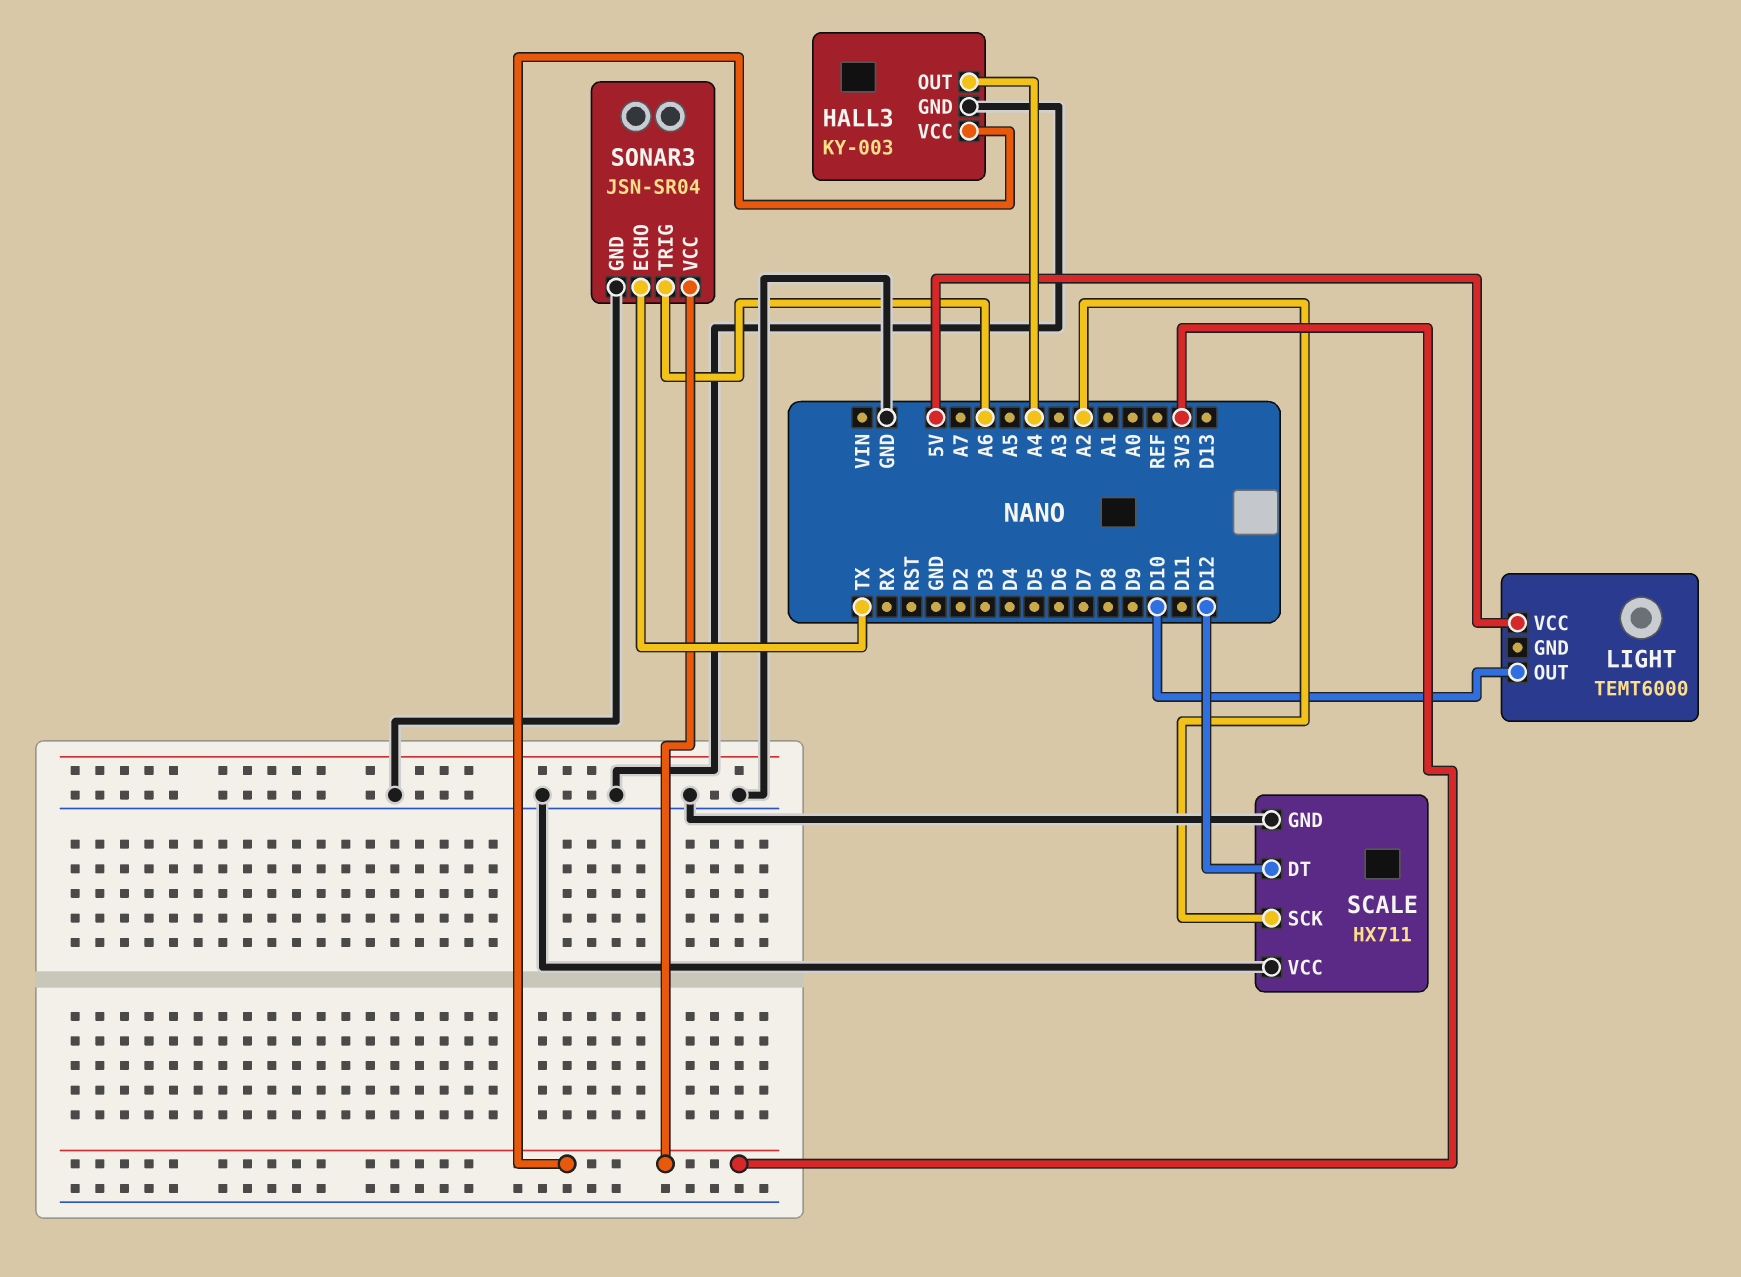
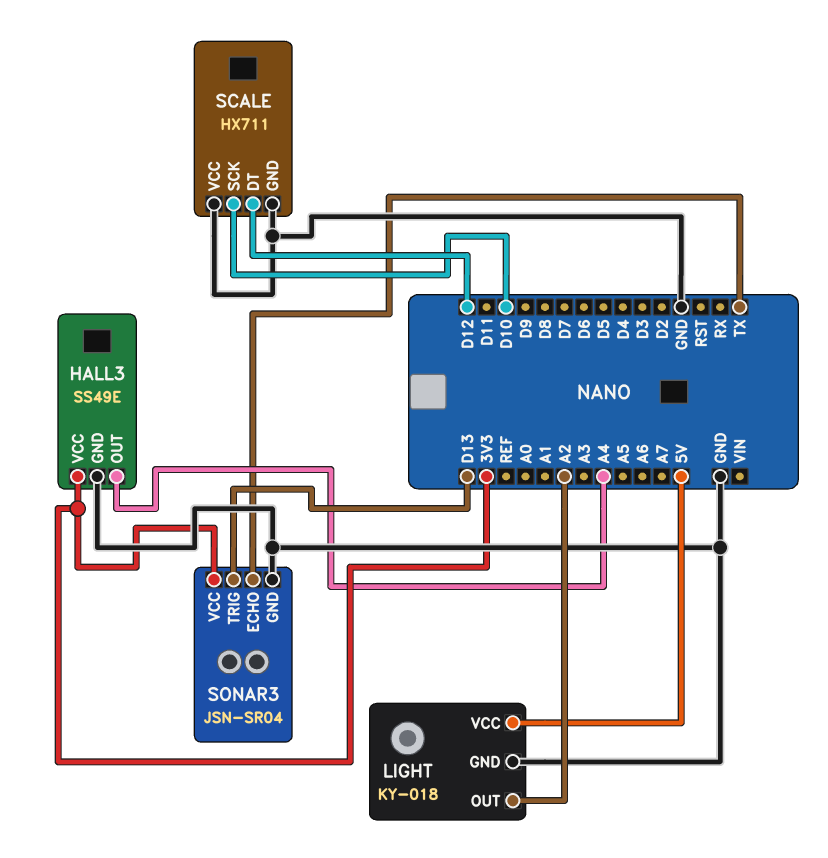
HALL3: KY-003 -> SS49E
LIGHT: TEMT6000 -> KY-018
LIGHT pin GND: none -> GND
LIGHT pin OUT: D10 -> A2
SCALE pin SCK: A2 -> D10
SONAR3 pin TRIG: A6 -> D13

